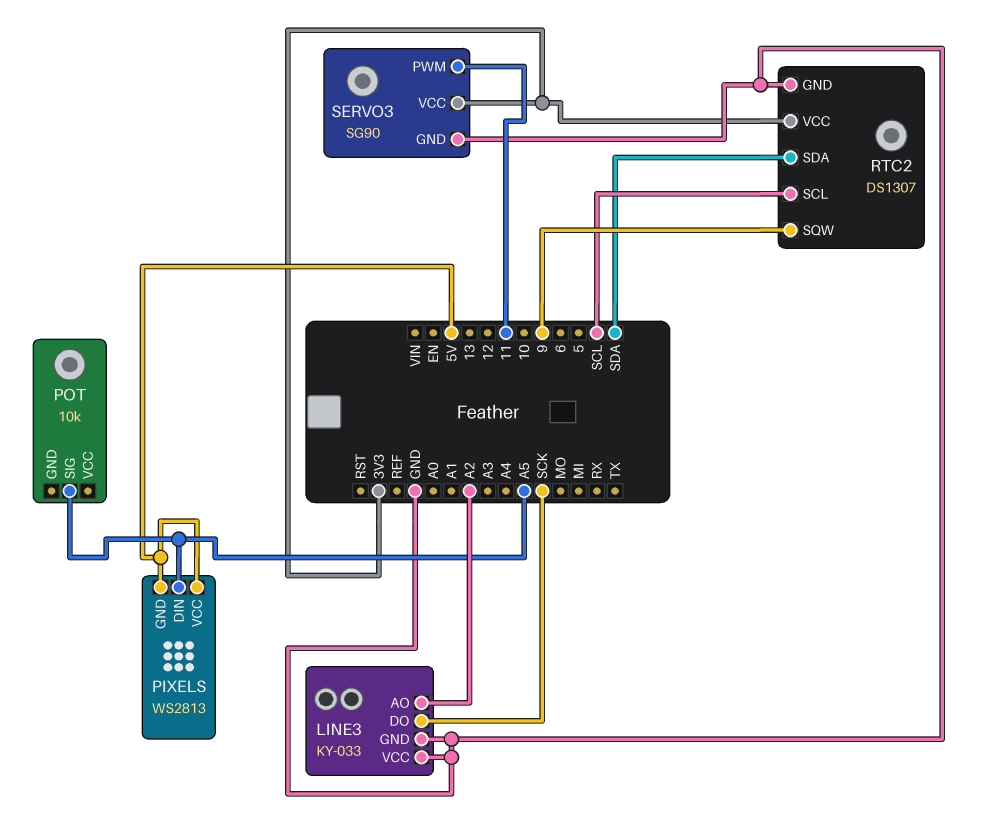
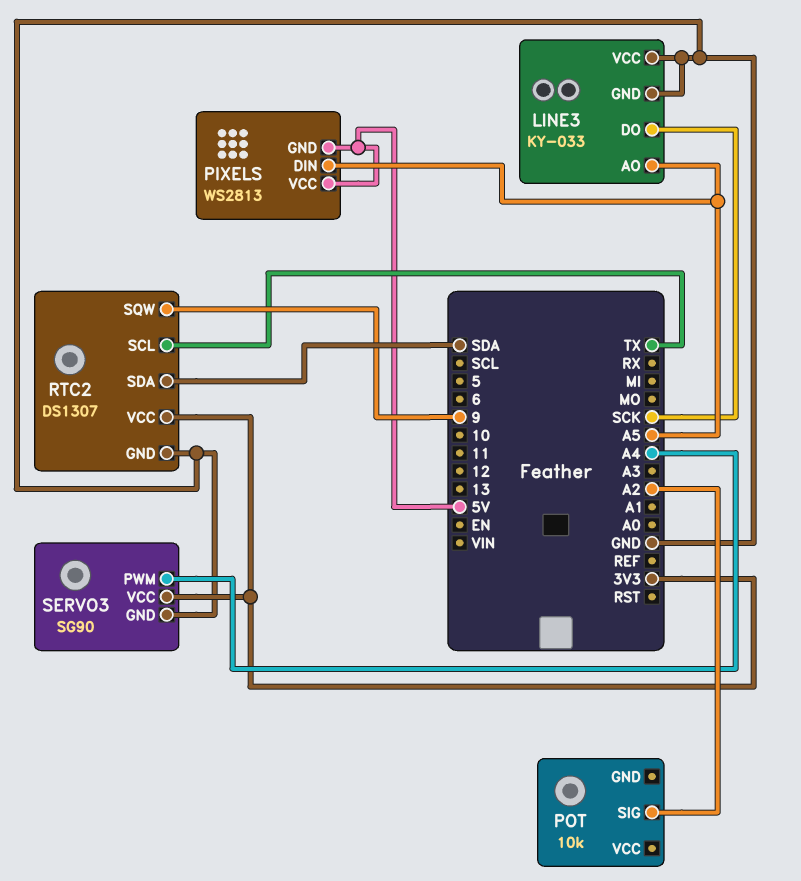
LINE3 pin AO: A2 -> A5
POT pin SIG: A5 -> A2
RTC2 pin SCL: SCL -> TX
SERVO3 pin PWM: 11 -> A4

